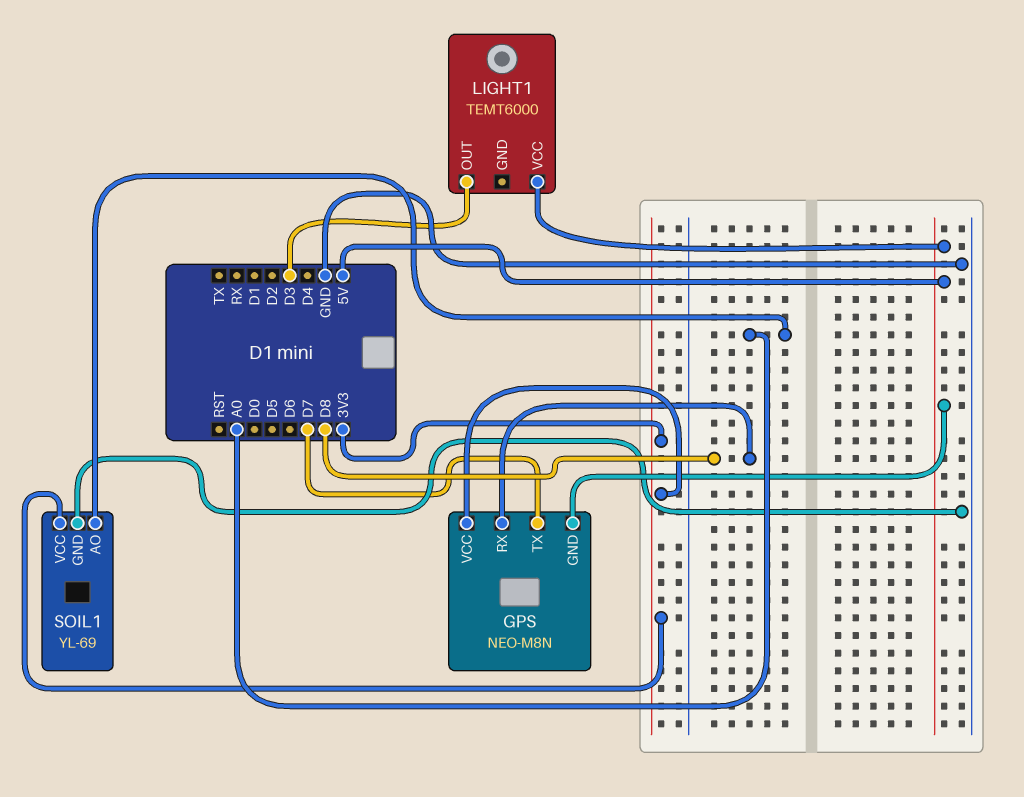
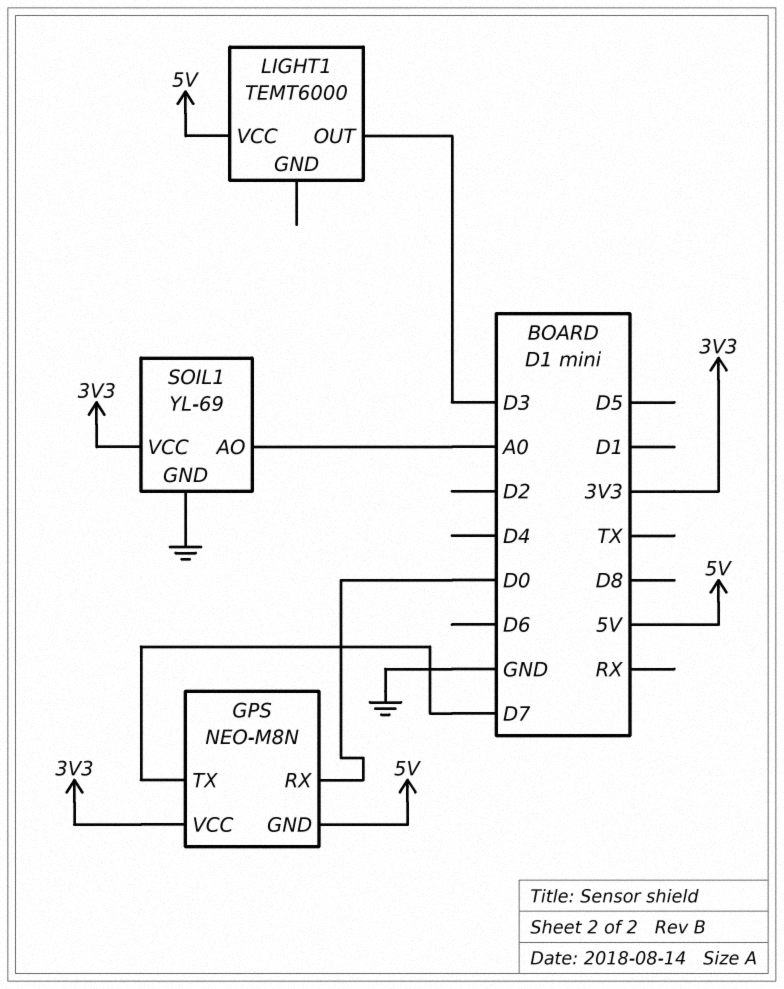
GPS pin RX: D8 -> D0

